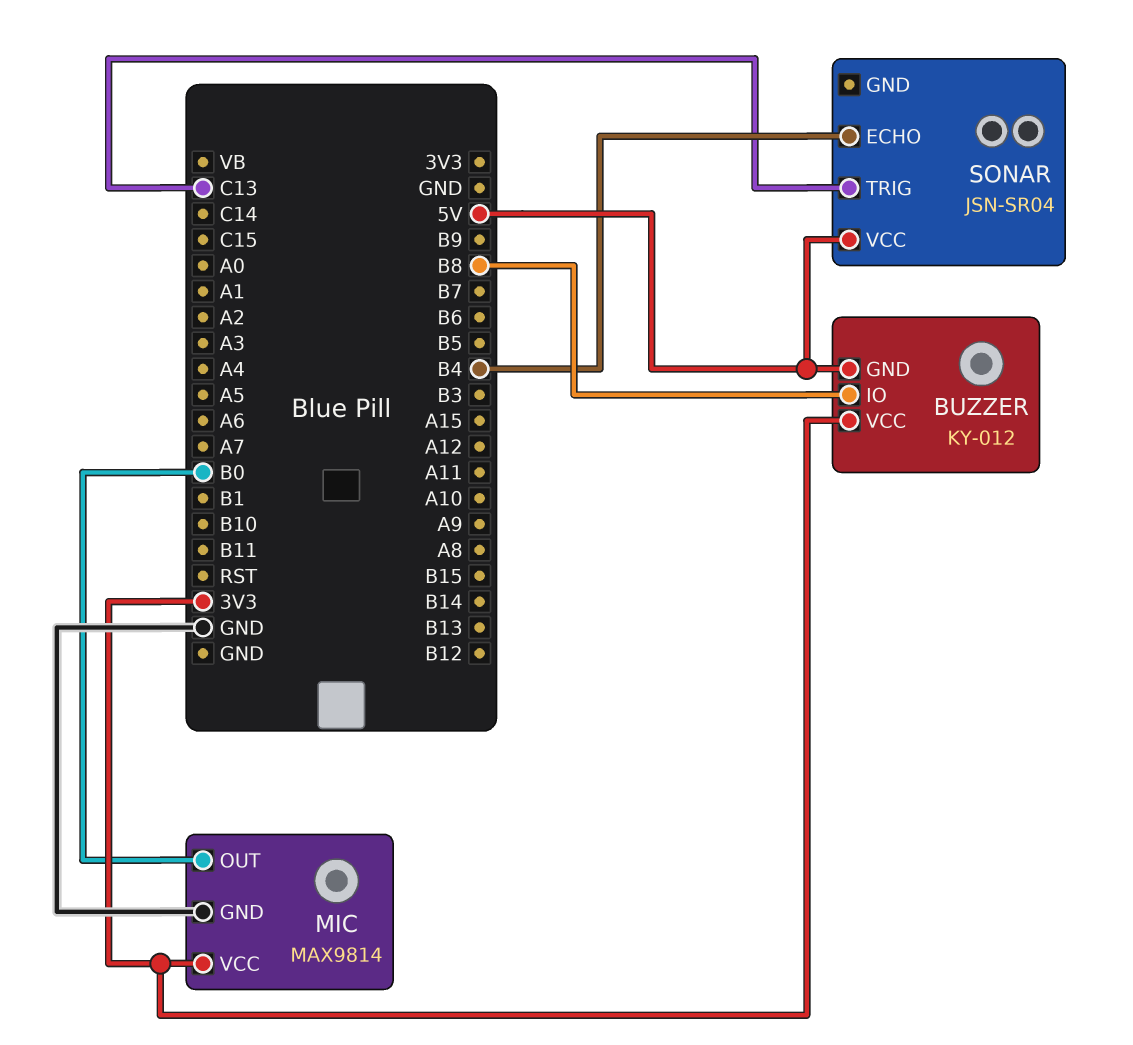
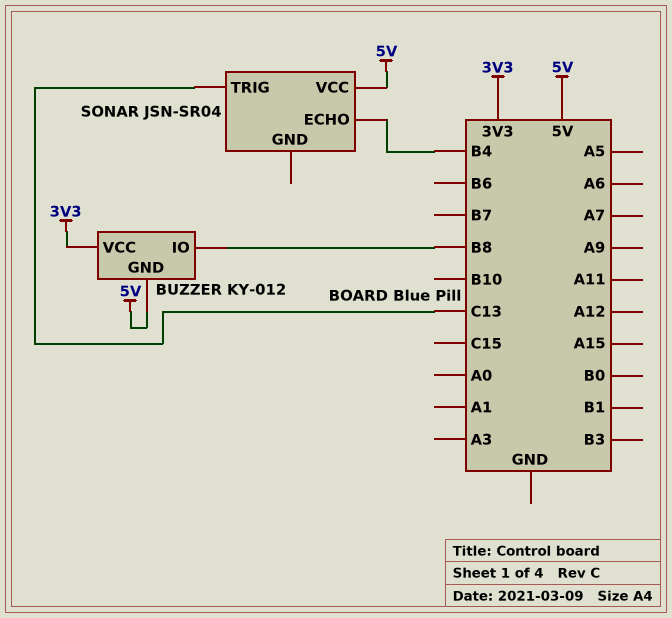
MIC: MAX9814 -> none
MIC pin GND: GND -> none
MIC pin OUT: B0 -> none
MIC pin VCC: 3V3 -> none

